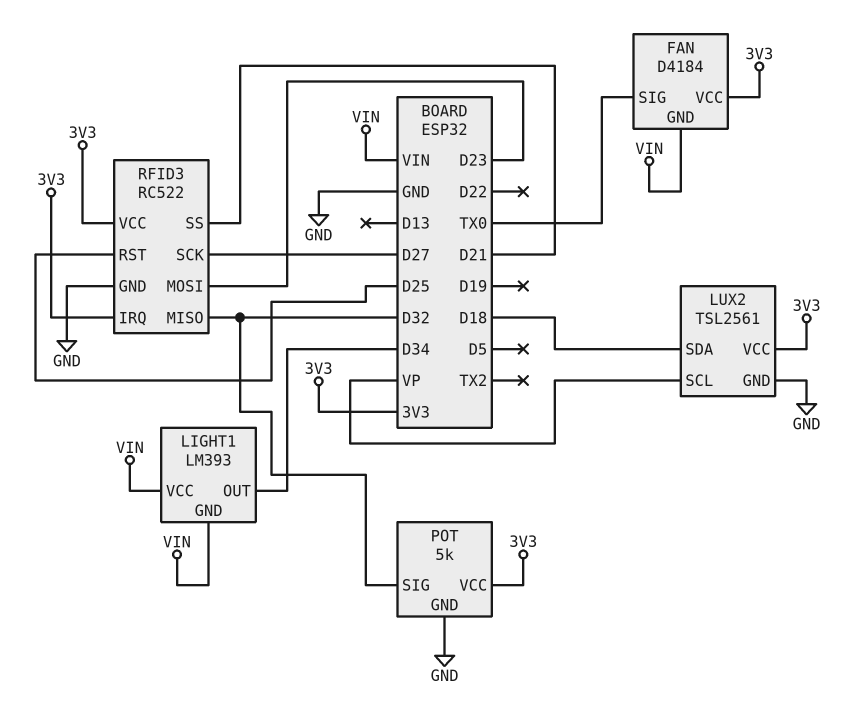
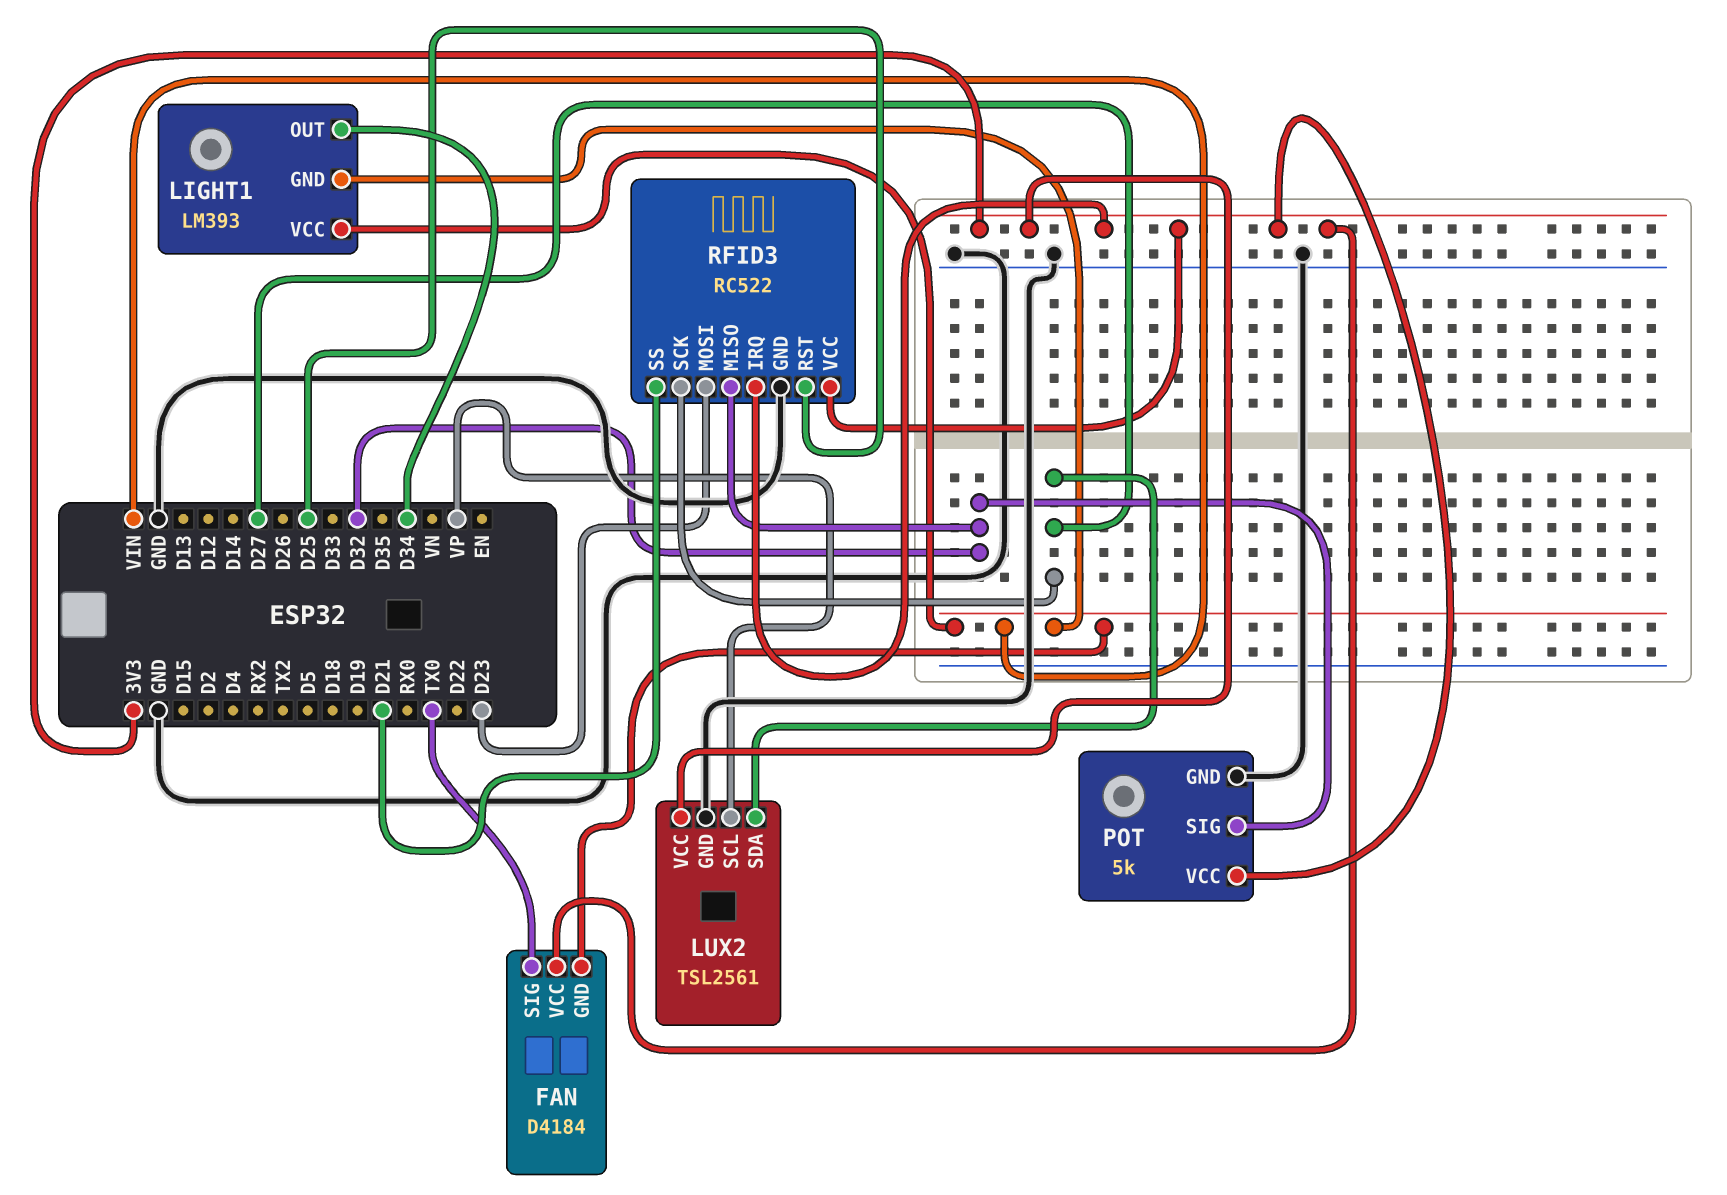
LUX2 pin SDA: D18 -> D27

